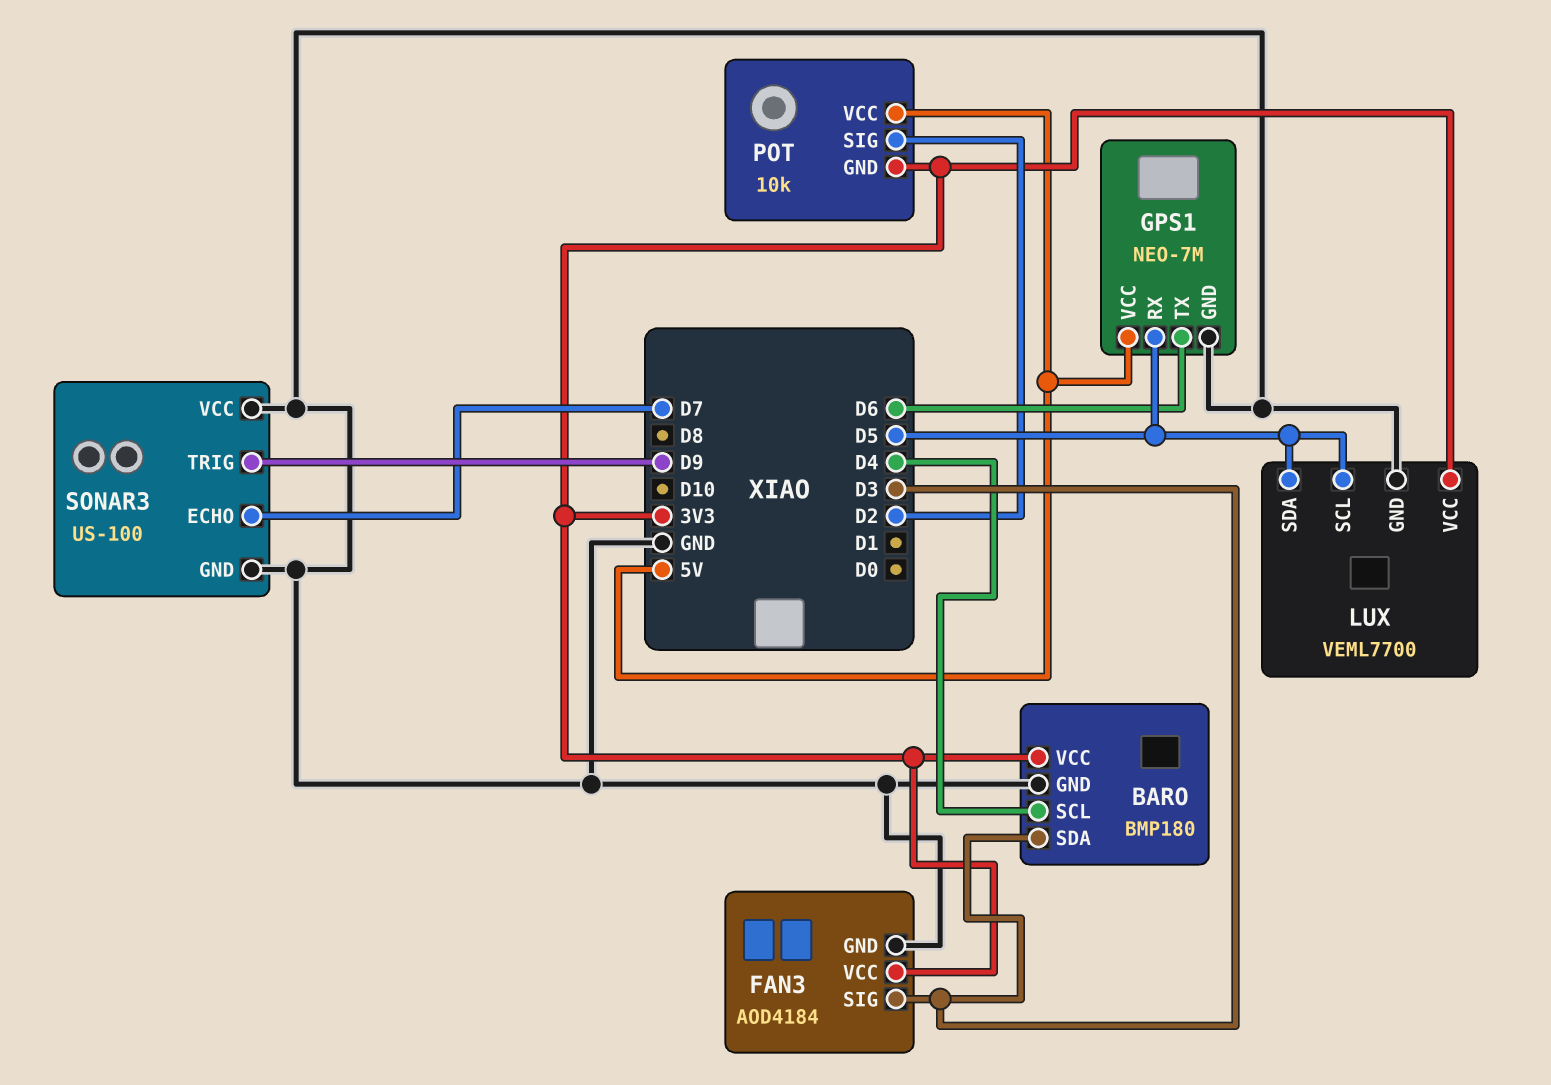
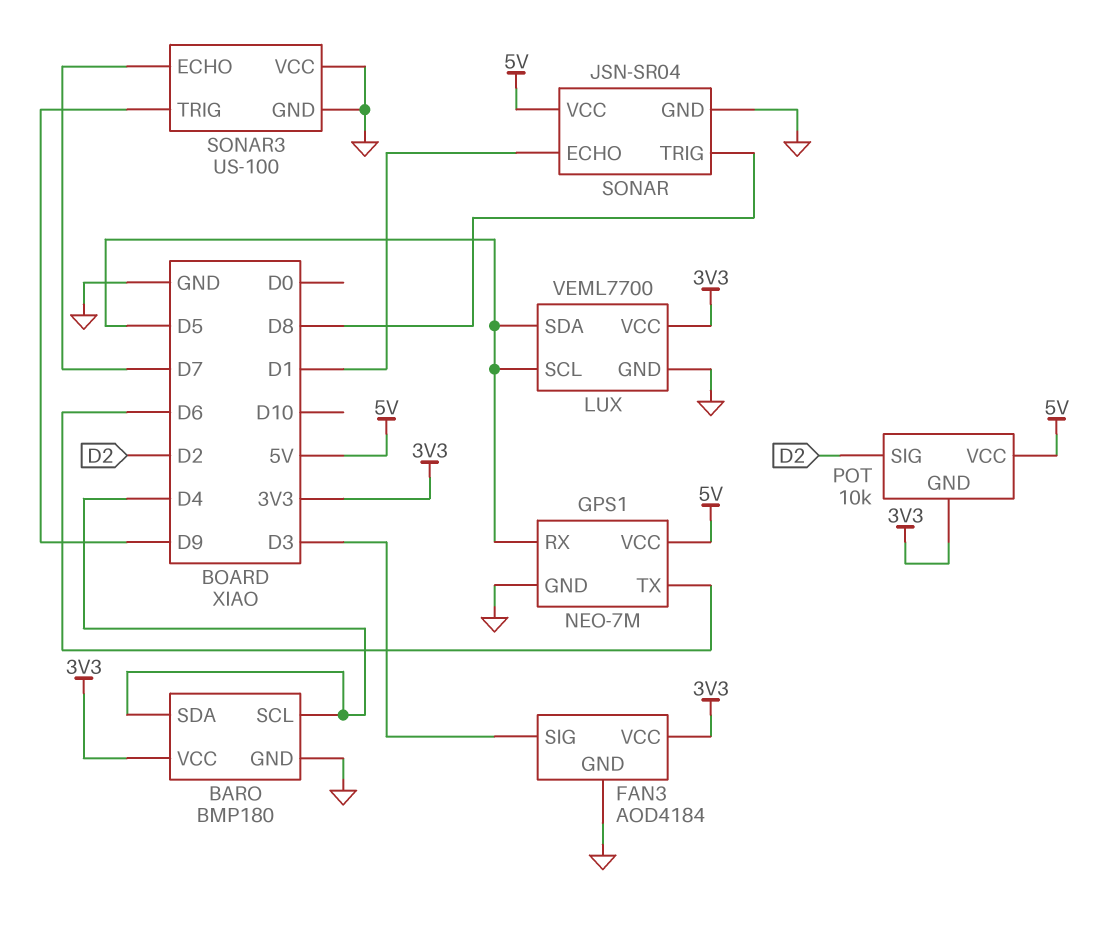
BARO pin SDA: D3 -> D4
SONAR: none -> JSN-SR04
SONAR pin ECHO: none -> D1
SONAR pin GND: none -> GND
SONAR pin TRIG: none -> D8
SONAR pin VCC: none -> 5V

